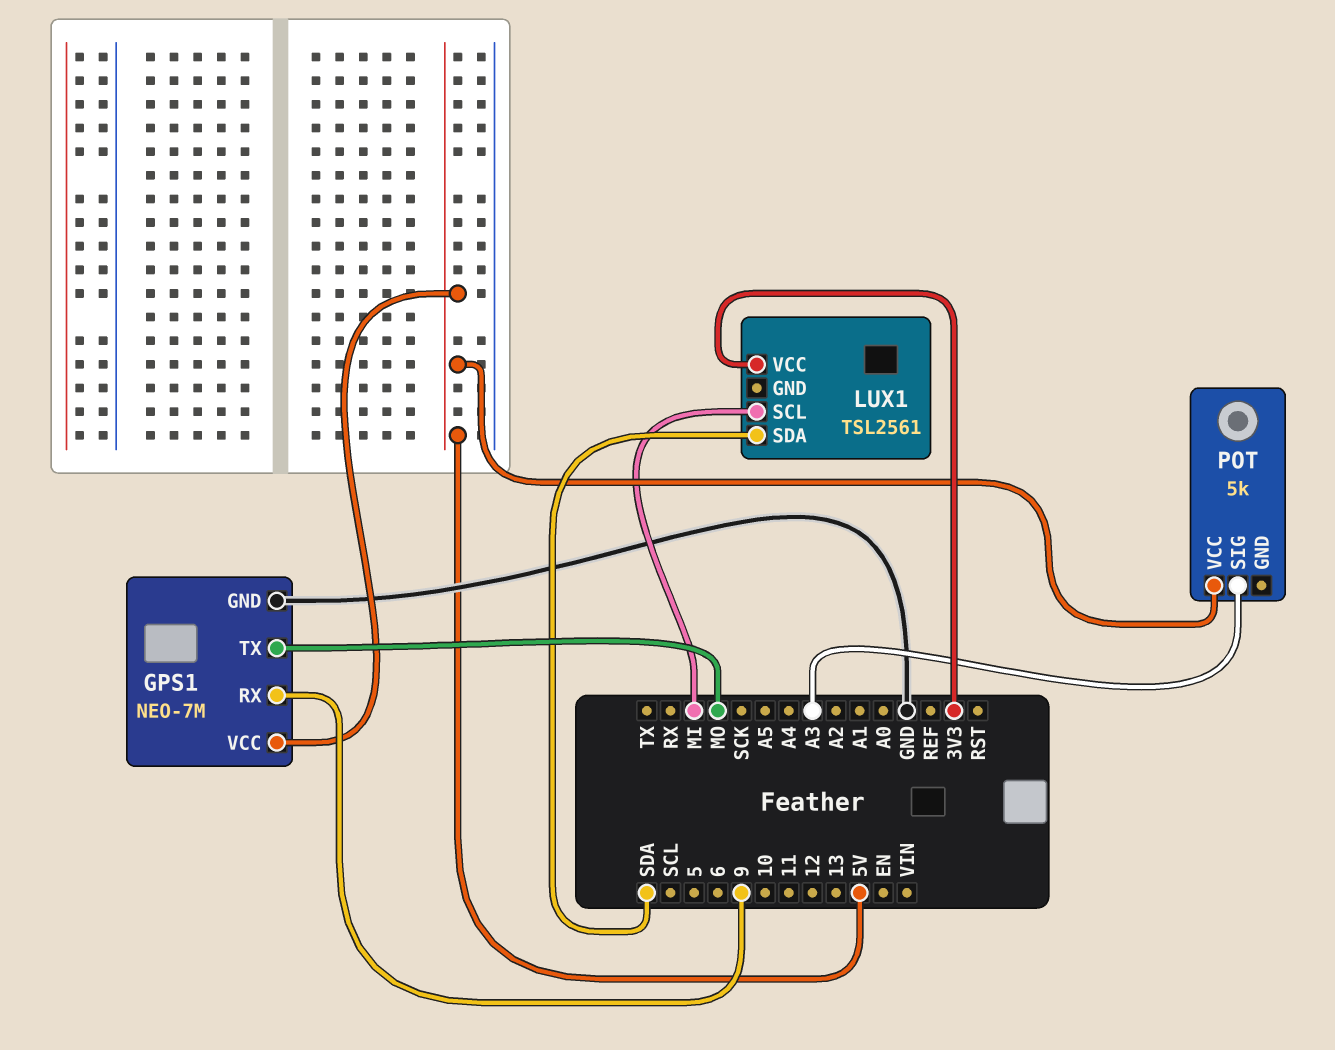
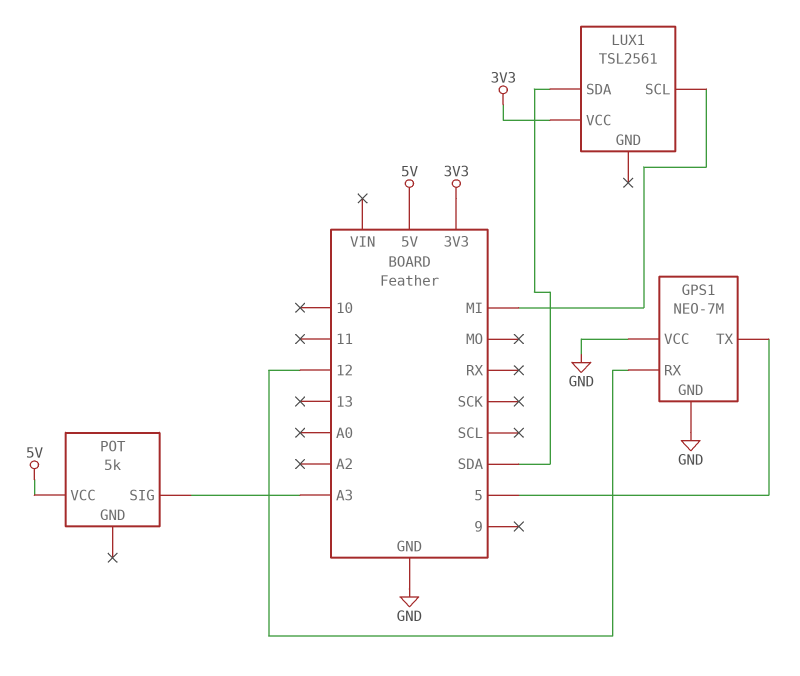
GPS1 pin RX: 9 -> 12
GPS1 pin TX: MO -> 5
GPS1 pin VCC: 5V -> GND

